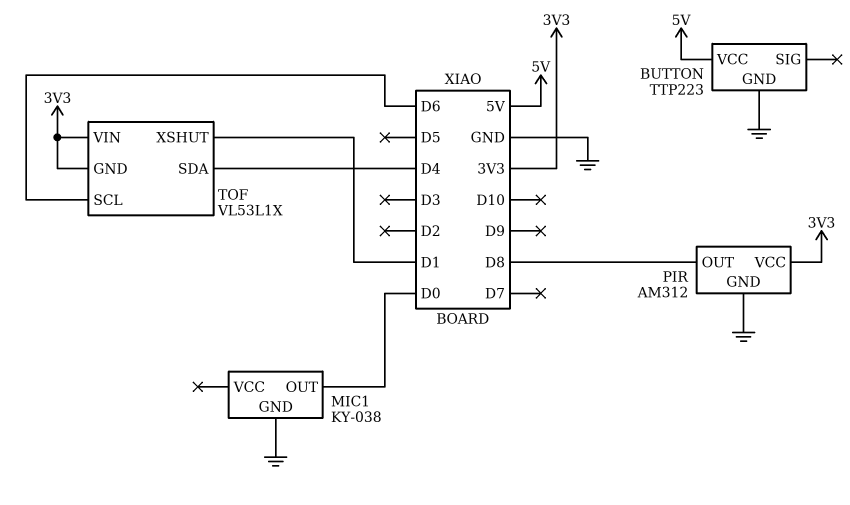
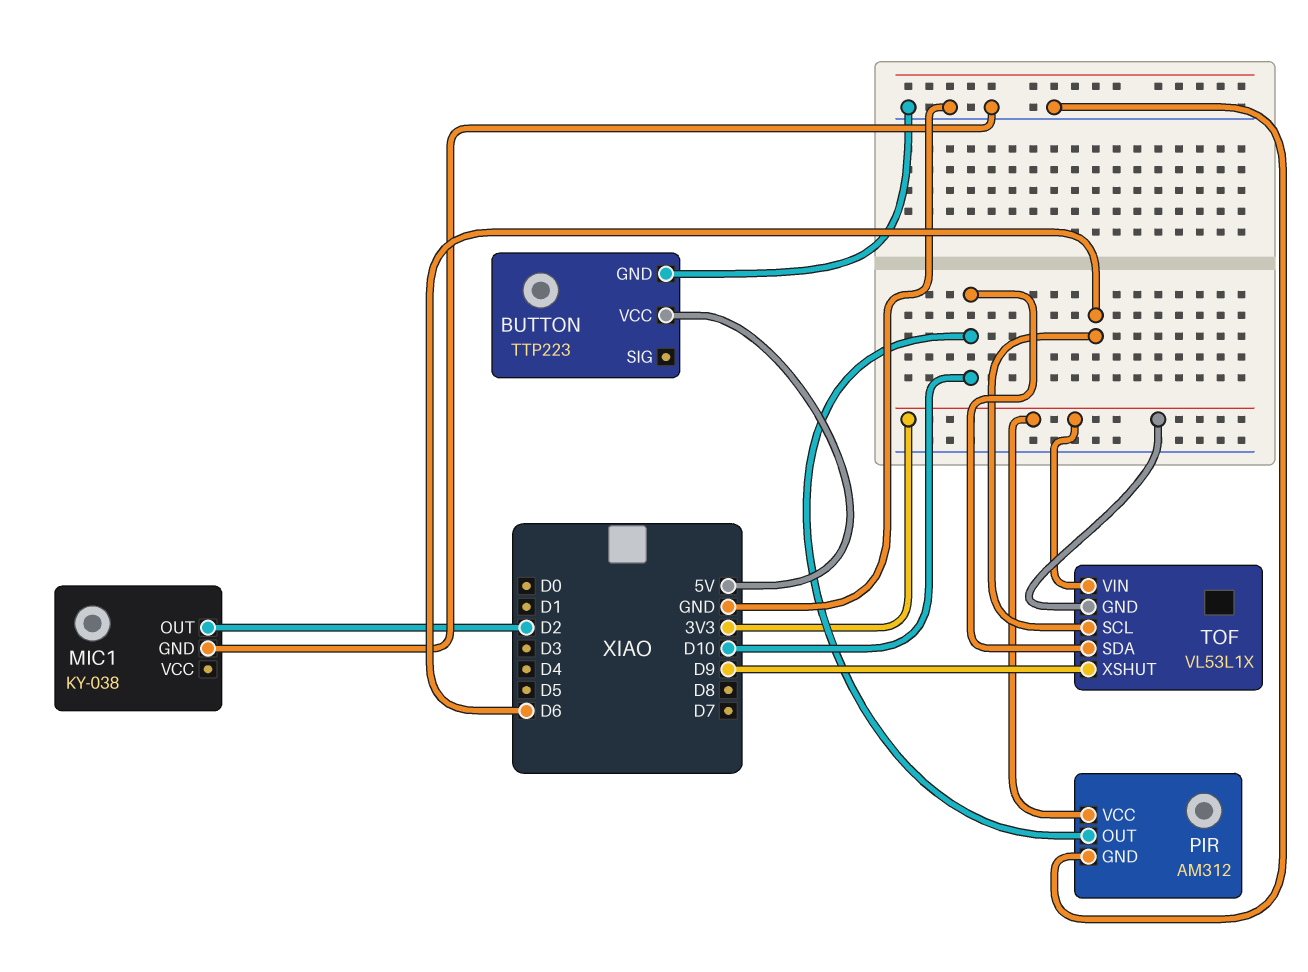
MIC1 pin OUT: D0 -> D2
PIR pin OUT: D8 -> D10
TOF pin SDA: D4 -> D10
TOF pin XSHUT: D1 -> D9

